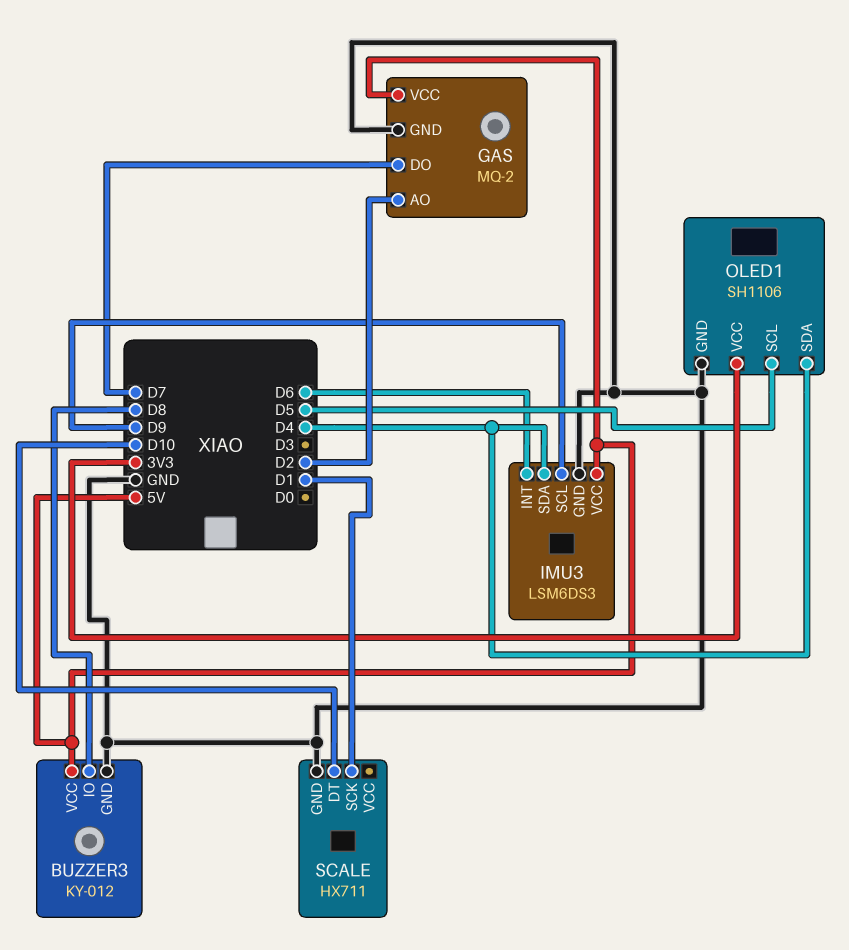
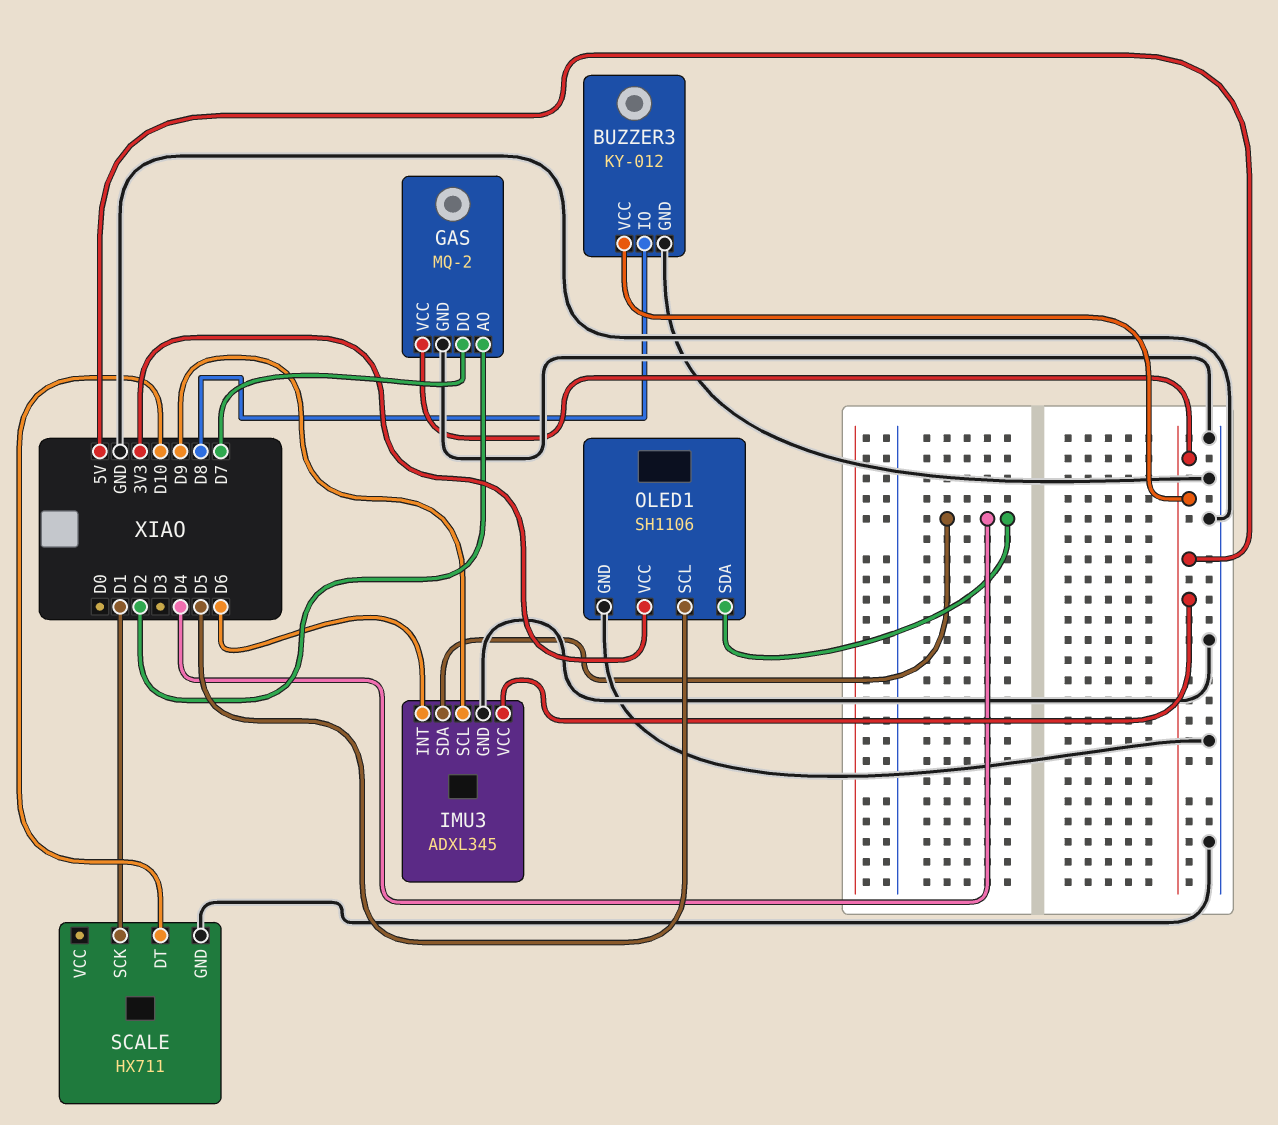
IMU3: LSM6DS3 -> ADXL345

